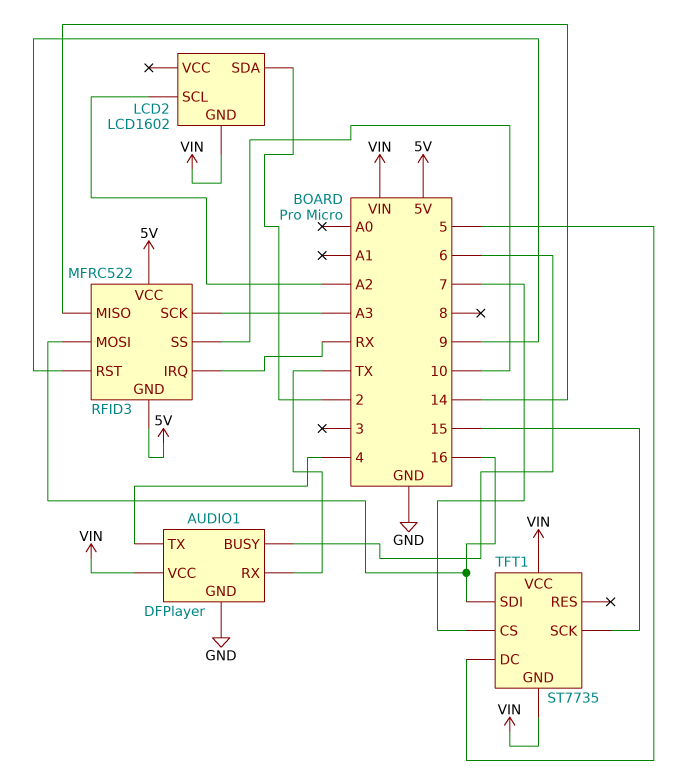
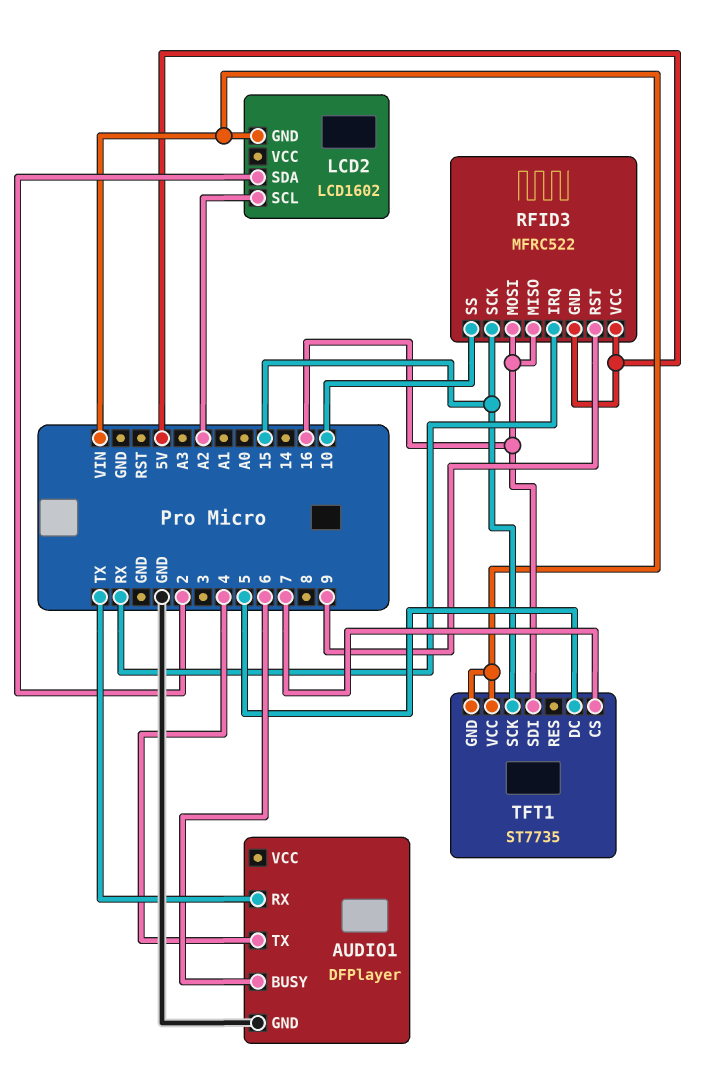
AUDIO1 pin VCC: VIN -> none
RFID3 pin MISO: 14 -> 16
RFID3 pin SCK: A3 -> 15

